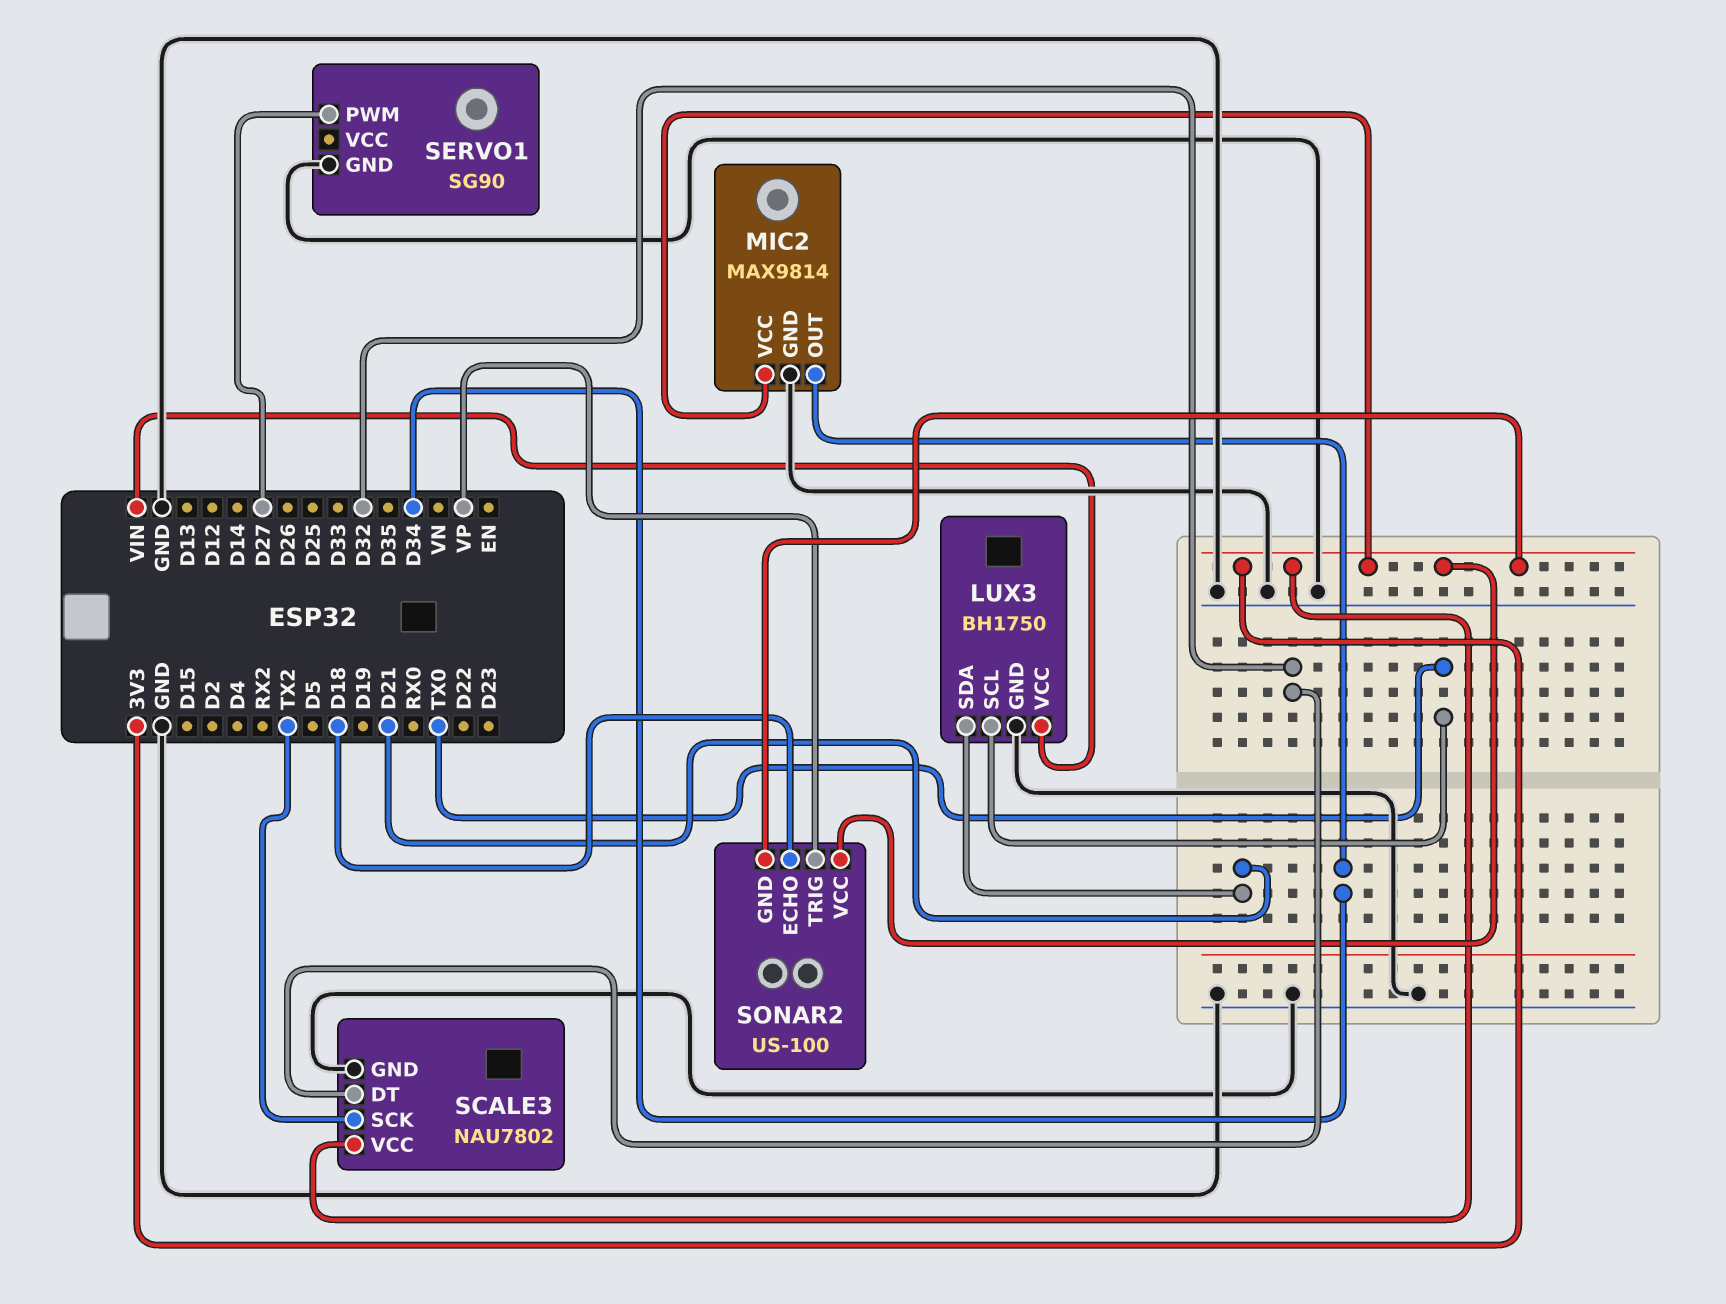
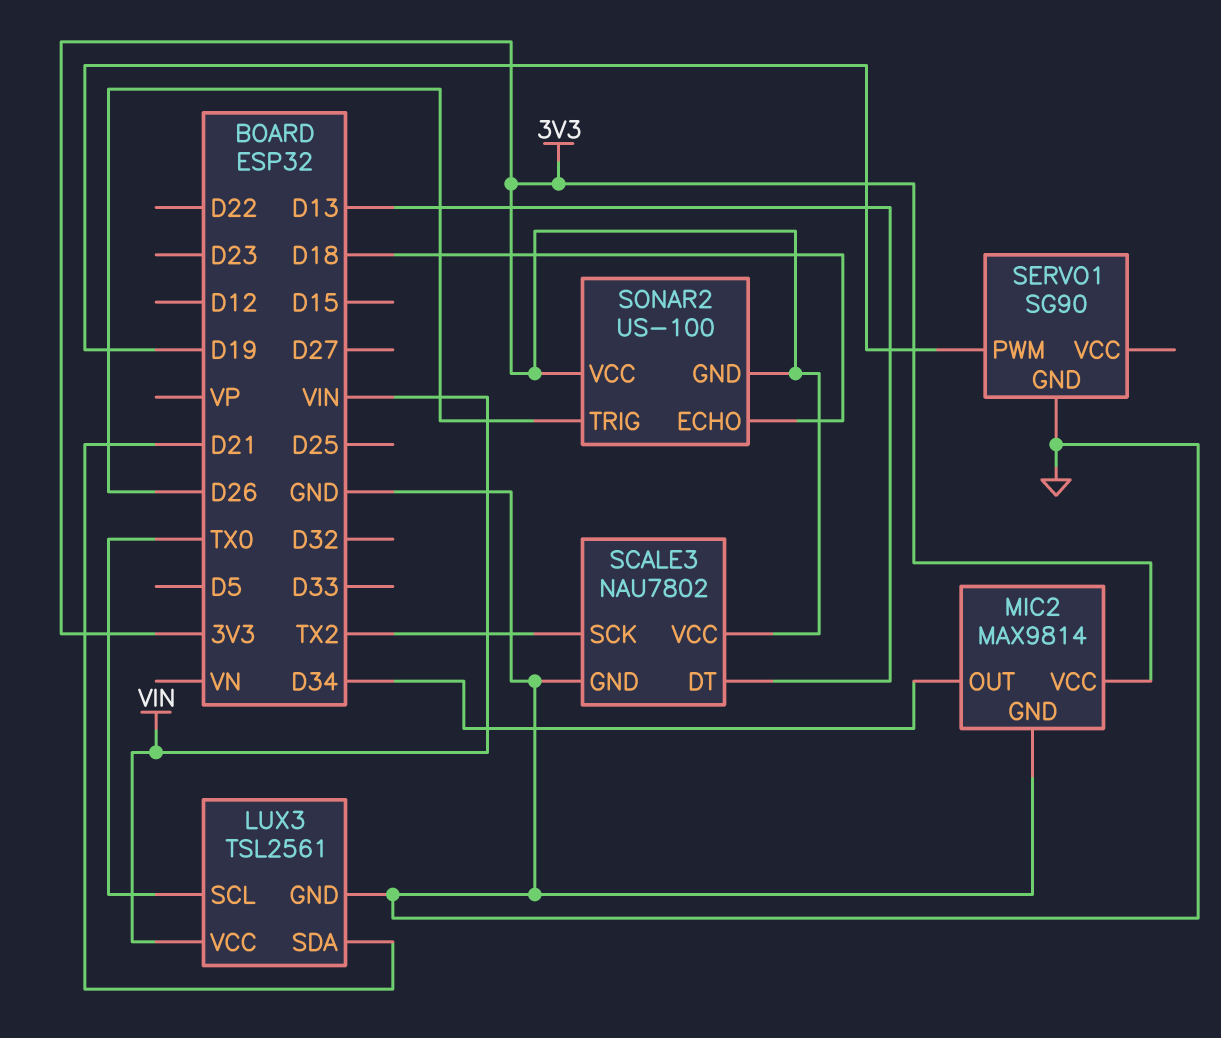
LUX3: BH1750 -> TSL2561
SCALE3 pin DT: D32 -> D13
SERVO1 pin PWM: D27 -> D19
SONAR2 pin TRIG: VP -> D26

